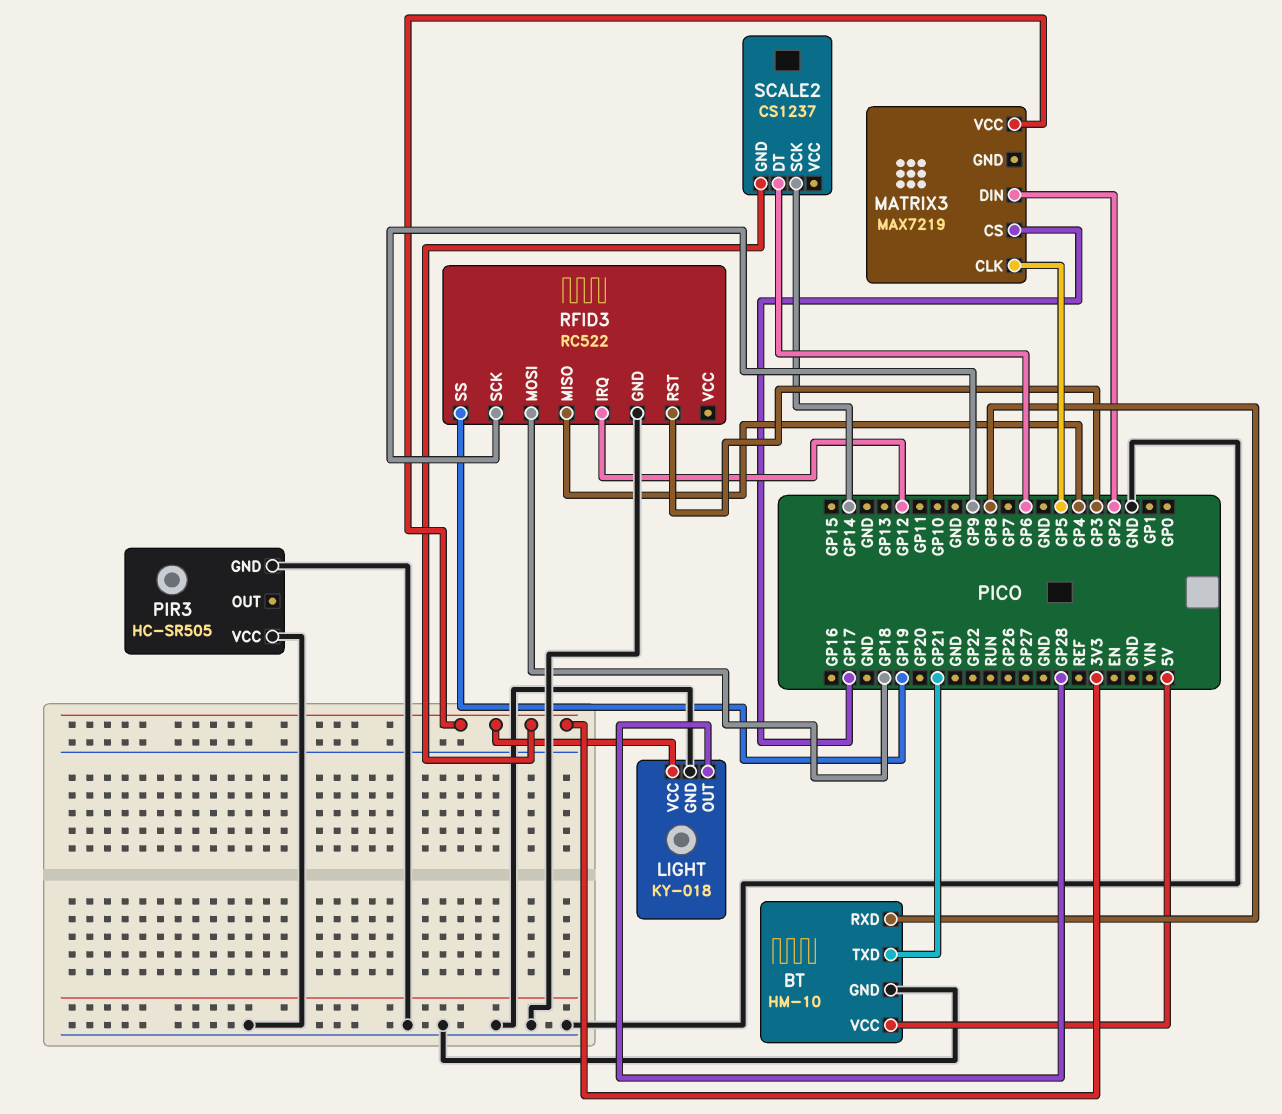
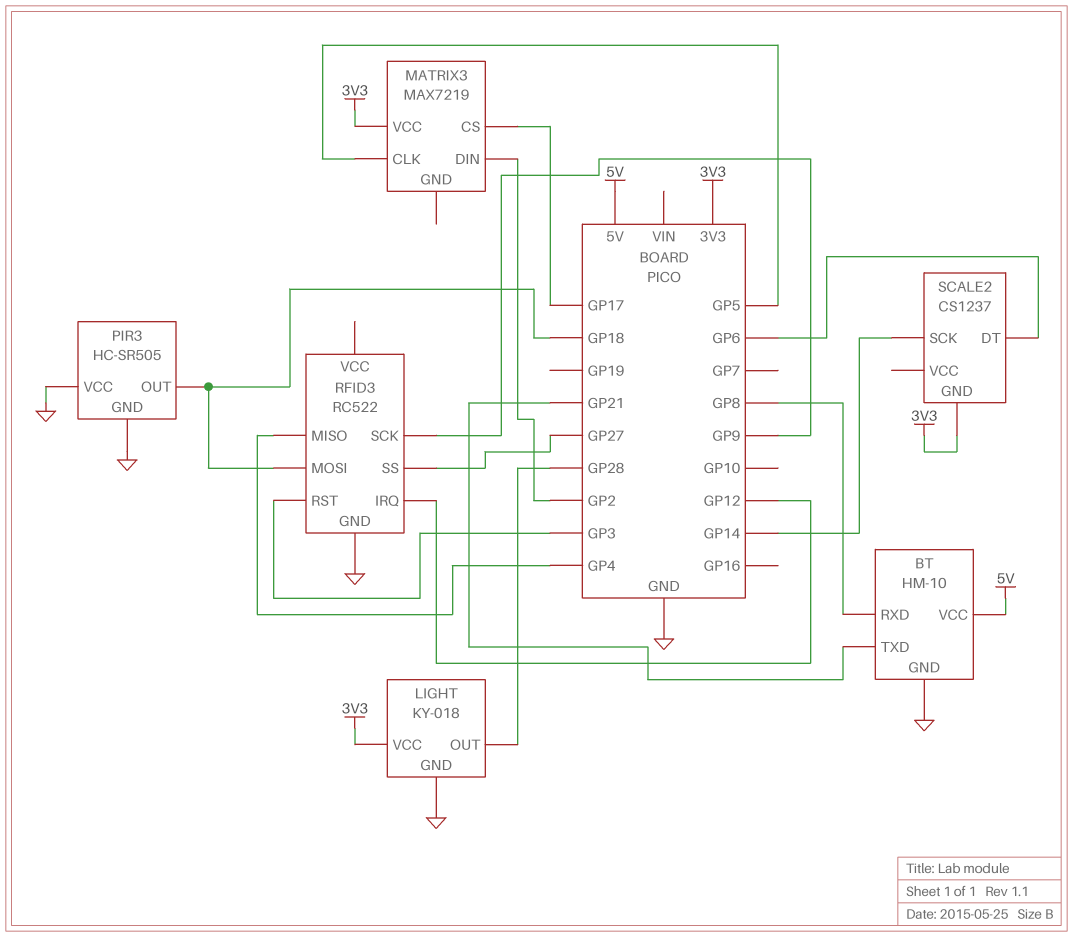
PIR3 pin OUT: none -> GP18
RFID3 pin SS: GP19 -> GP27

